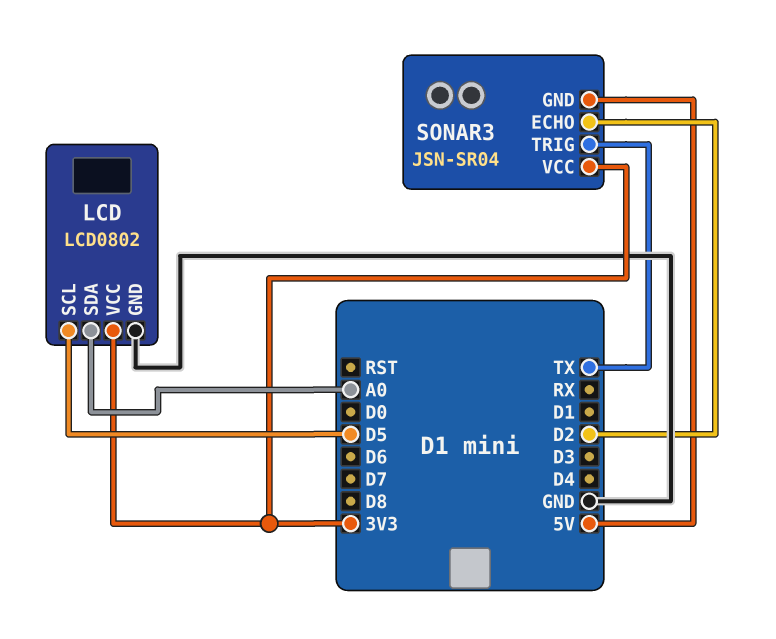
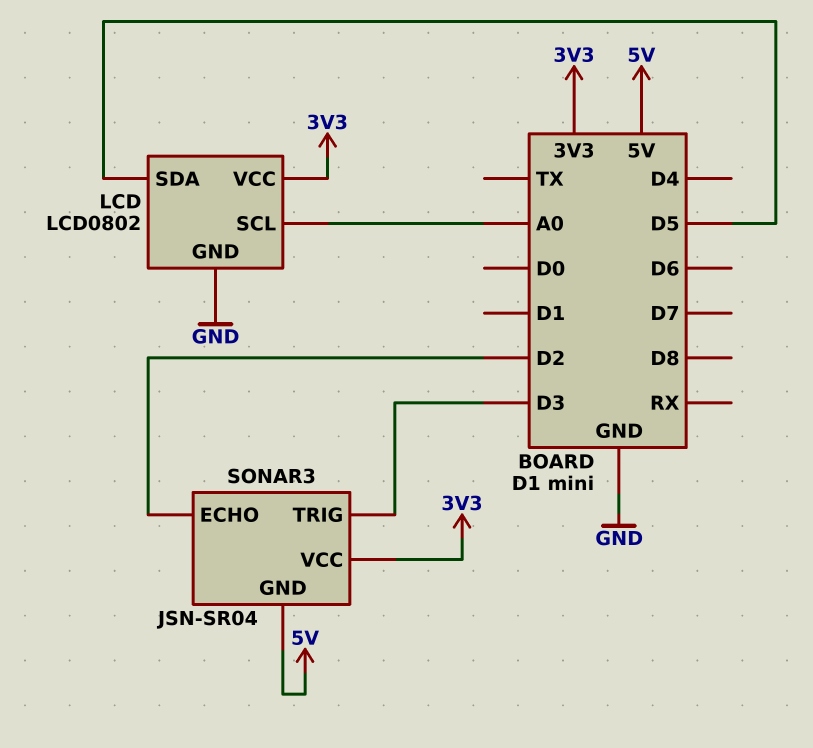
LCD pin SCL: D5 -> A0
LCD pin SDA: A0 -> D5
SONAR3 pin TRIG: TX -> D3

